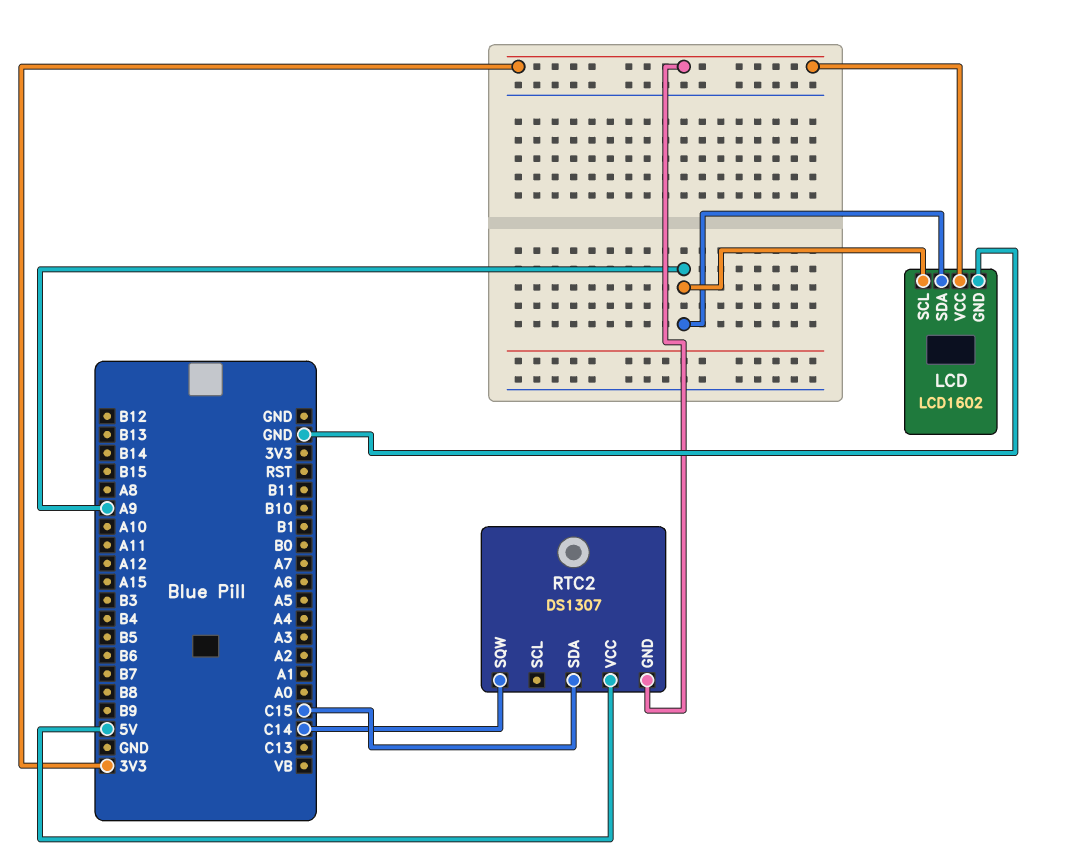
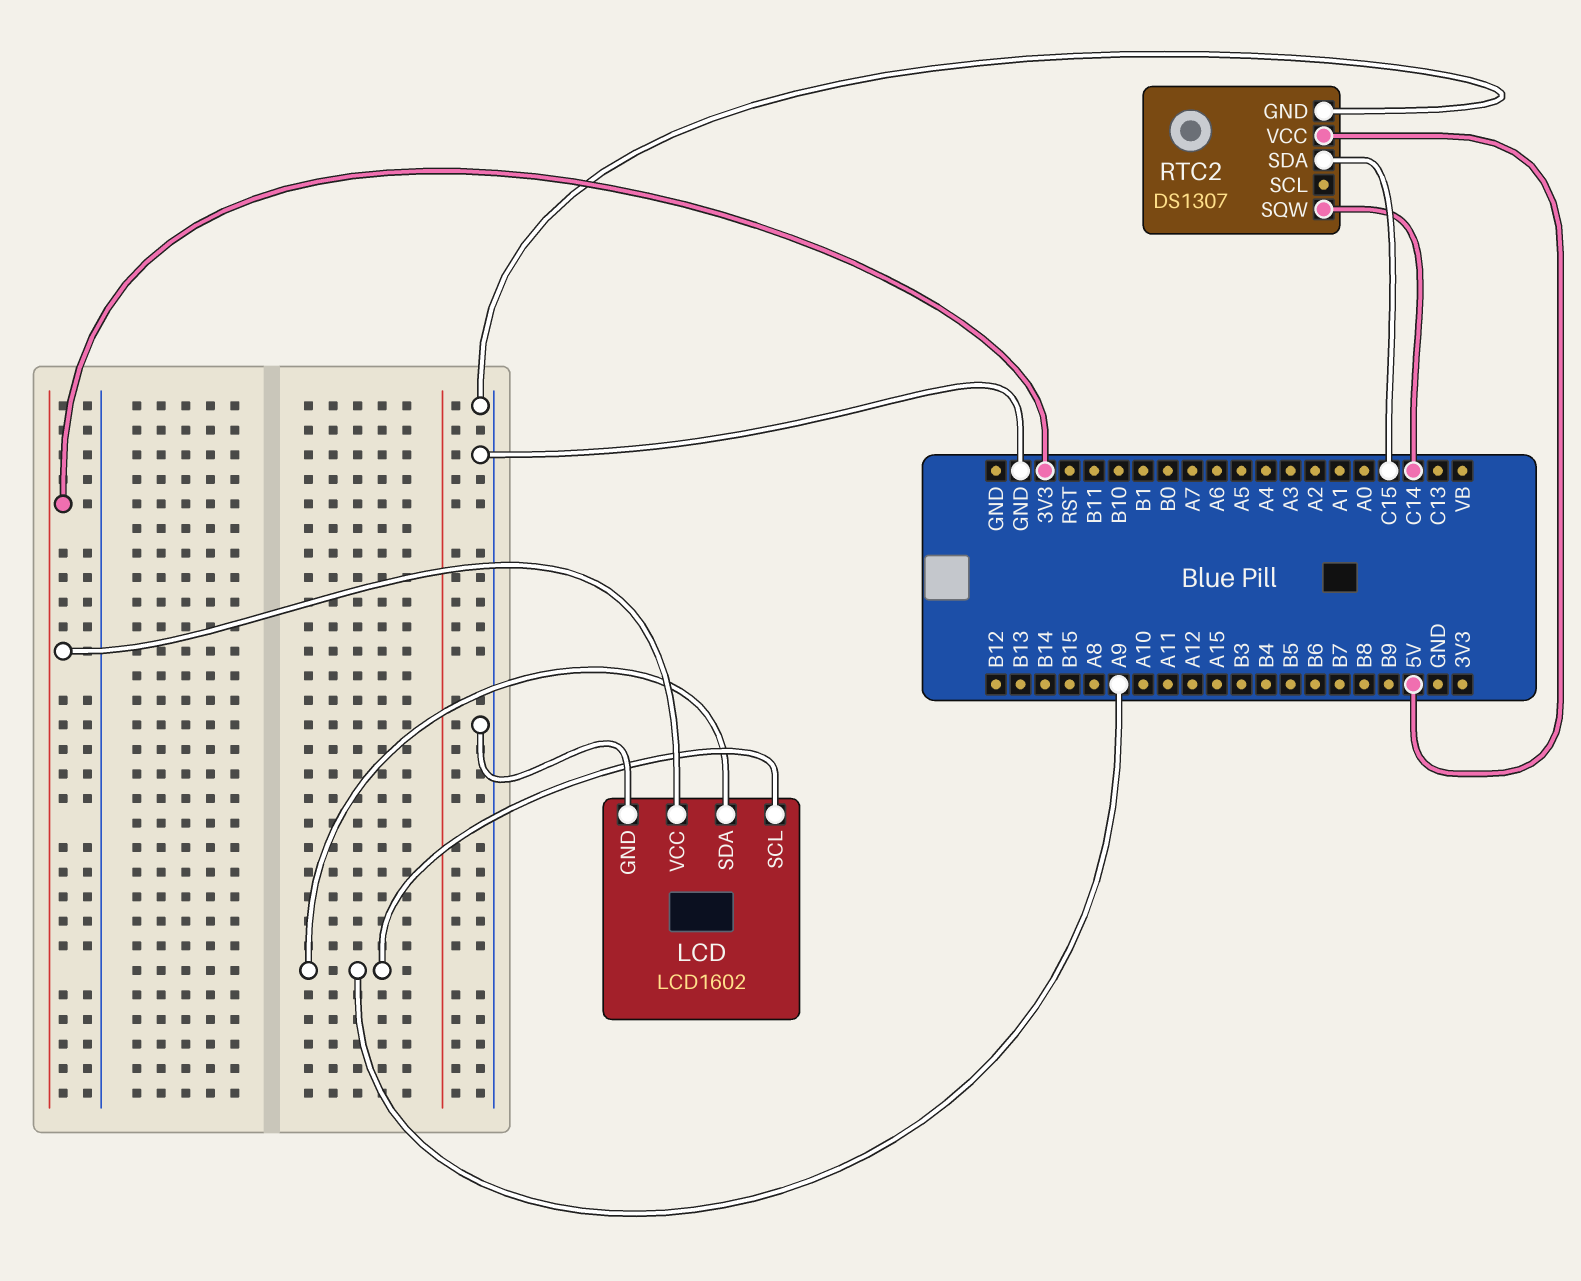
RTC2 pin GND: 3V3 -> GND

